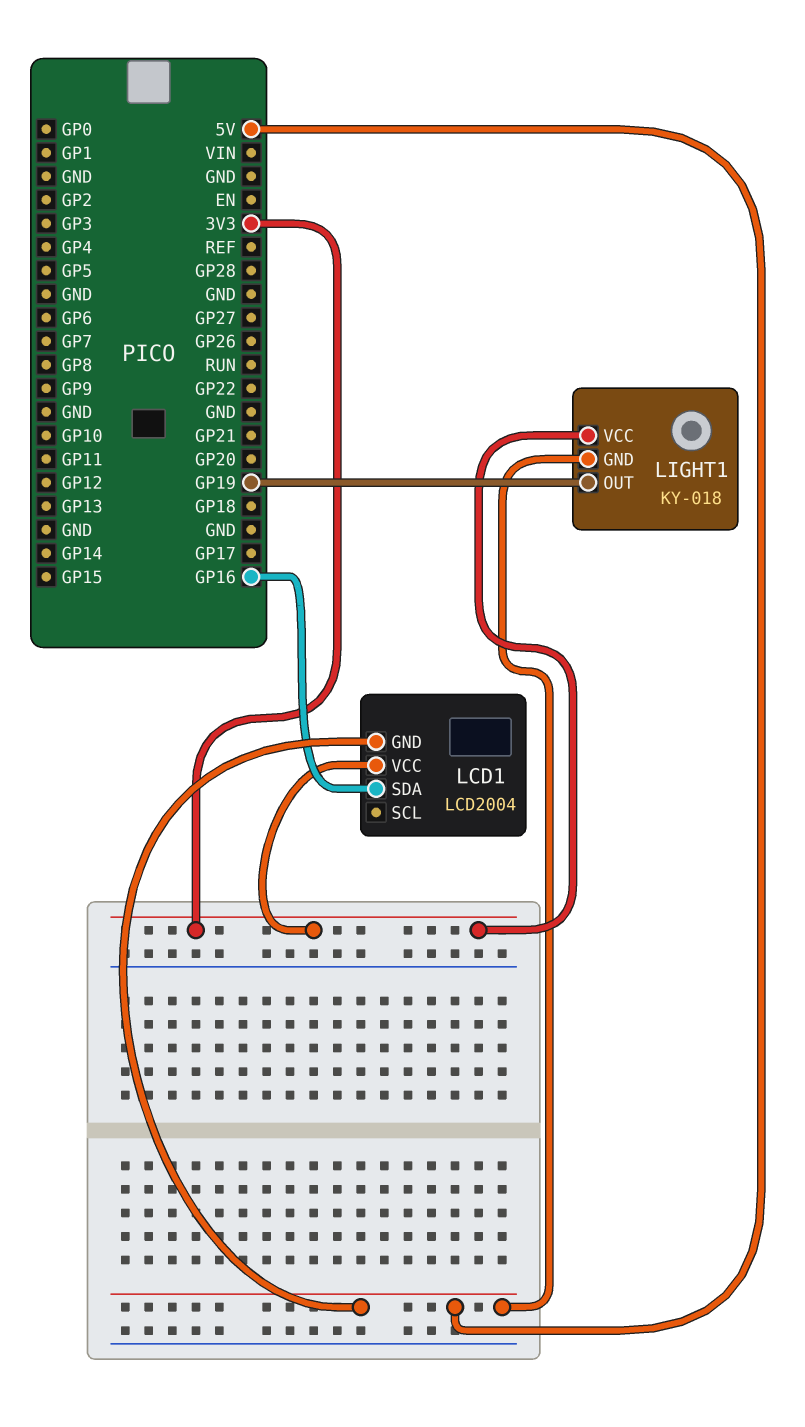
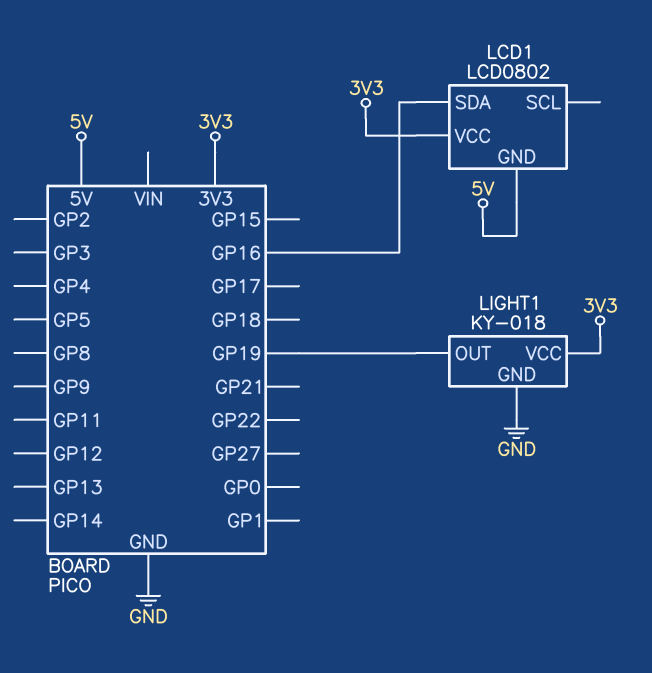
LCD1: LCD2004 -> LCD0802
LIGHT1 pin GND: 5V -> GND

